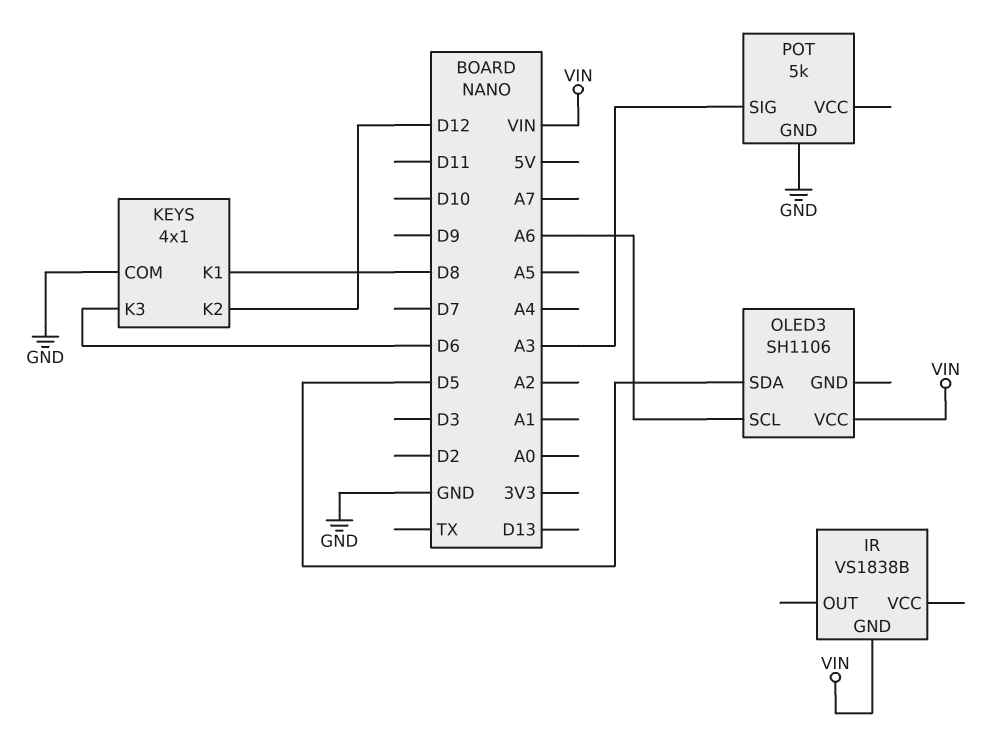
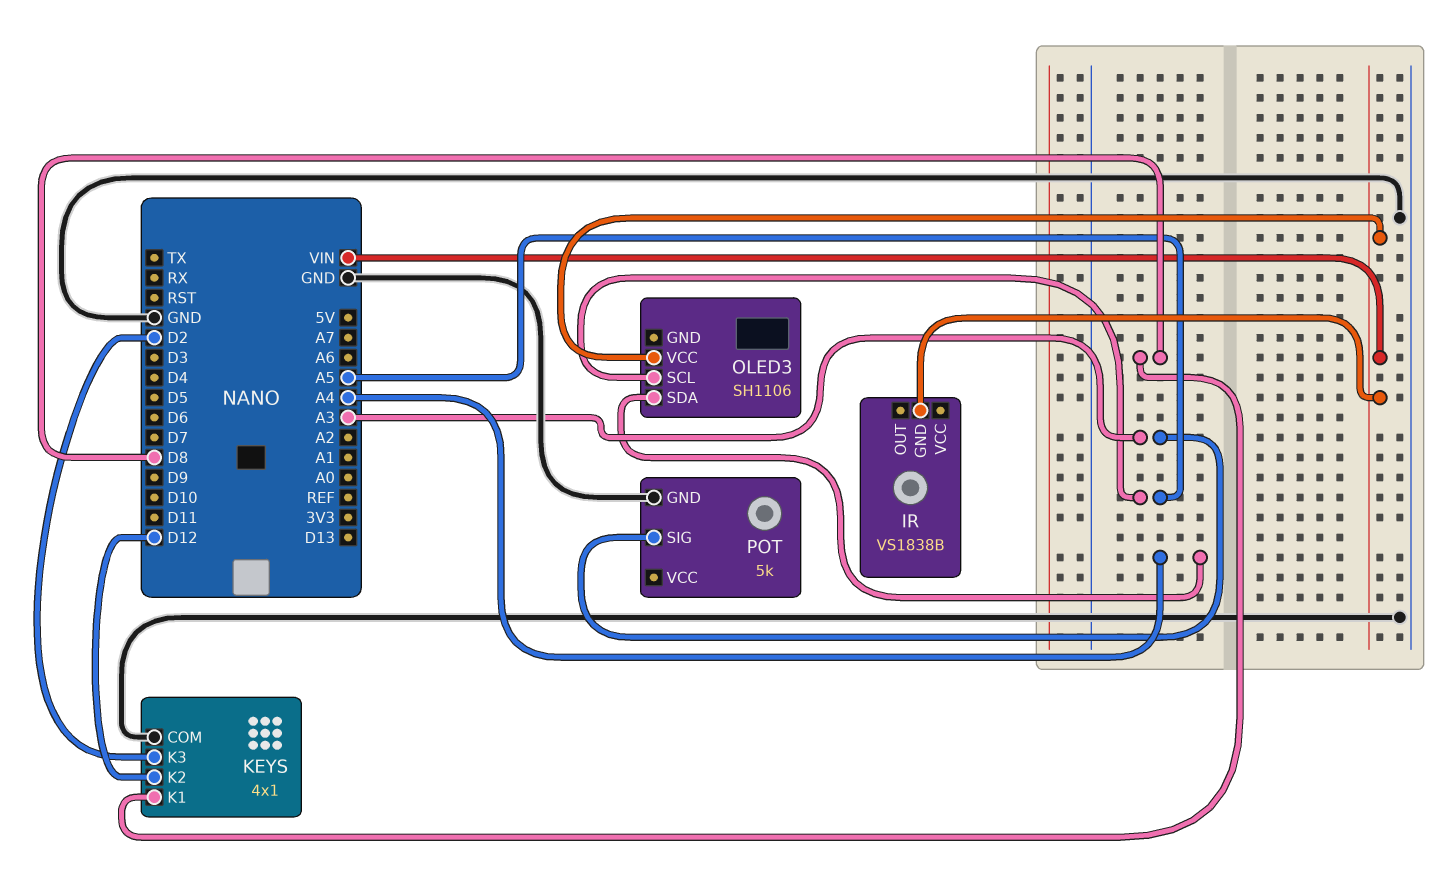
KEYS pin K3: D6 -> D2
OLED3 pin SCL: A6 -> A5
OLED3 pin SDA: D5 -> A4

